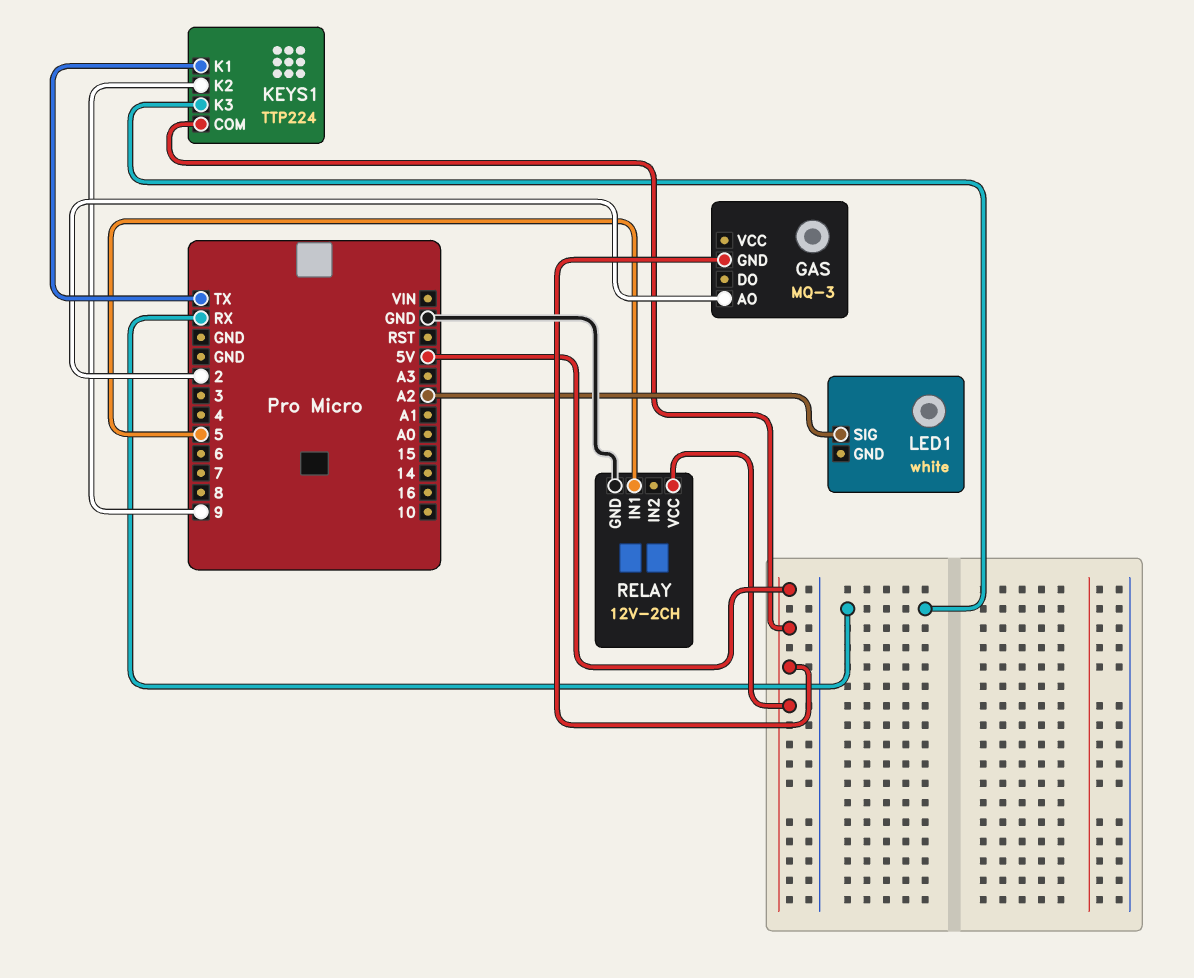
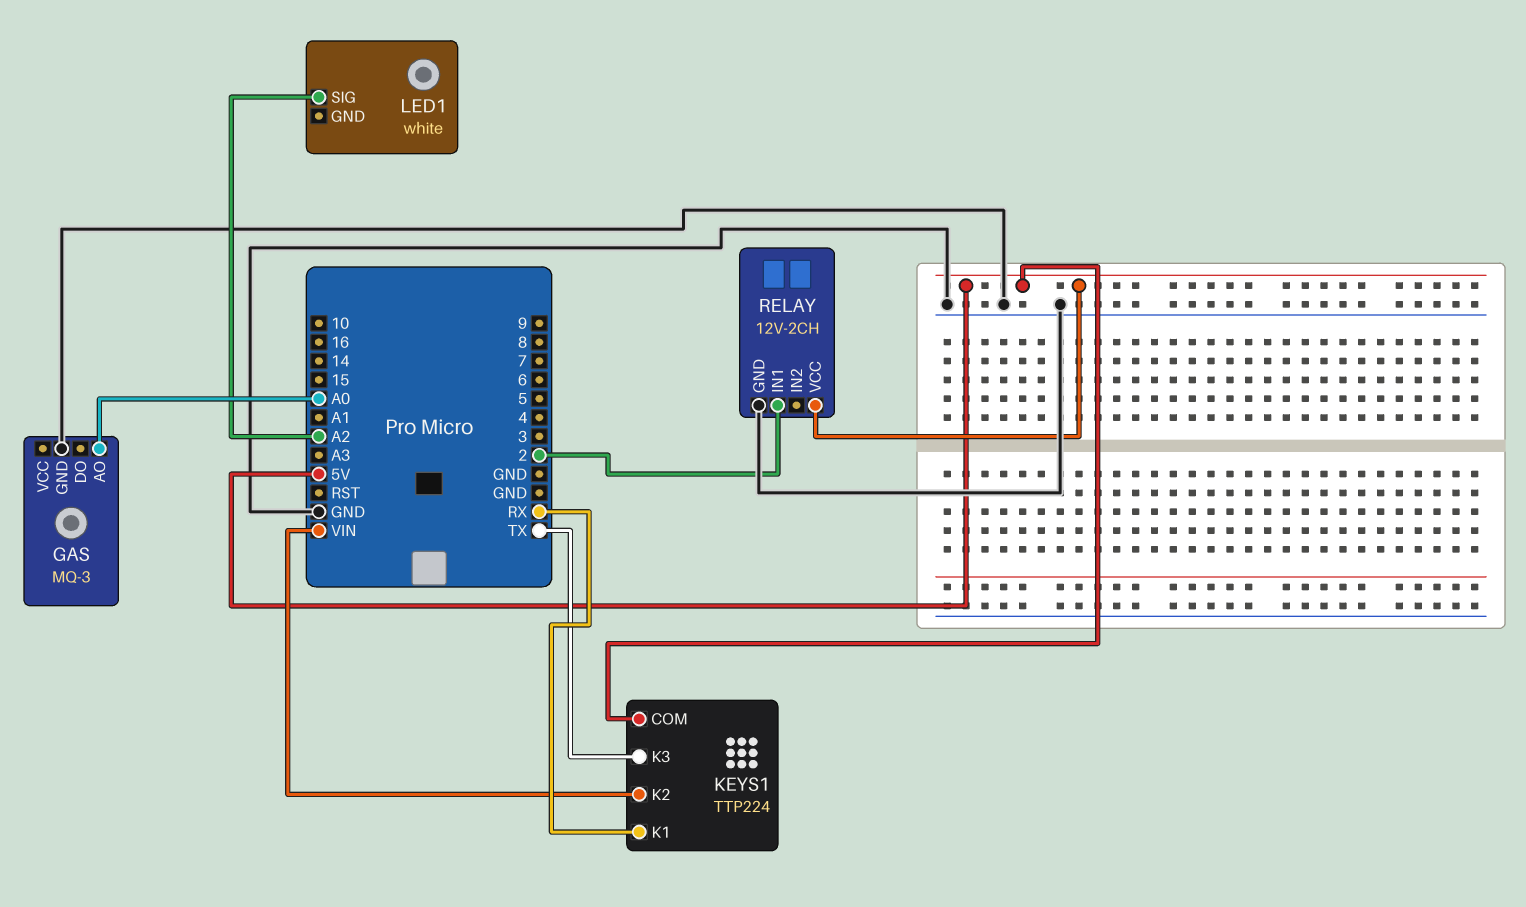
GAS pin AO: 2 -> A0
GAS pin GND: 5V -> GND
KEYS1 pin K1: TX -> RX
KEYS1 pin K2: 9 -> VIN
KEYS1 pin K3: RX -> TX
RELAY pin IN1: 5 -> 2

